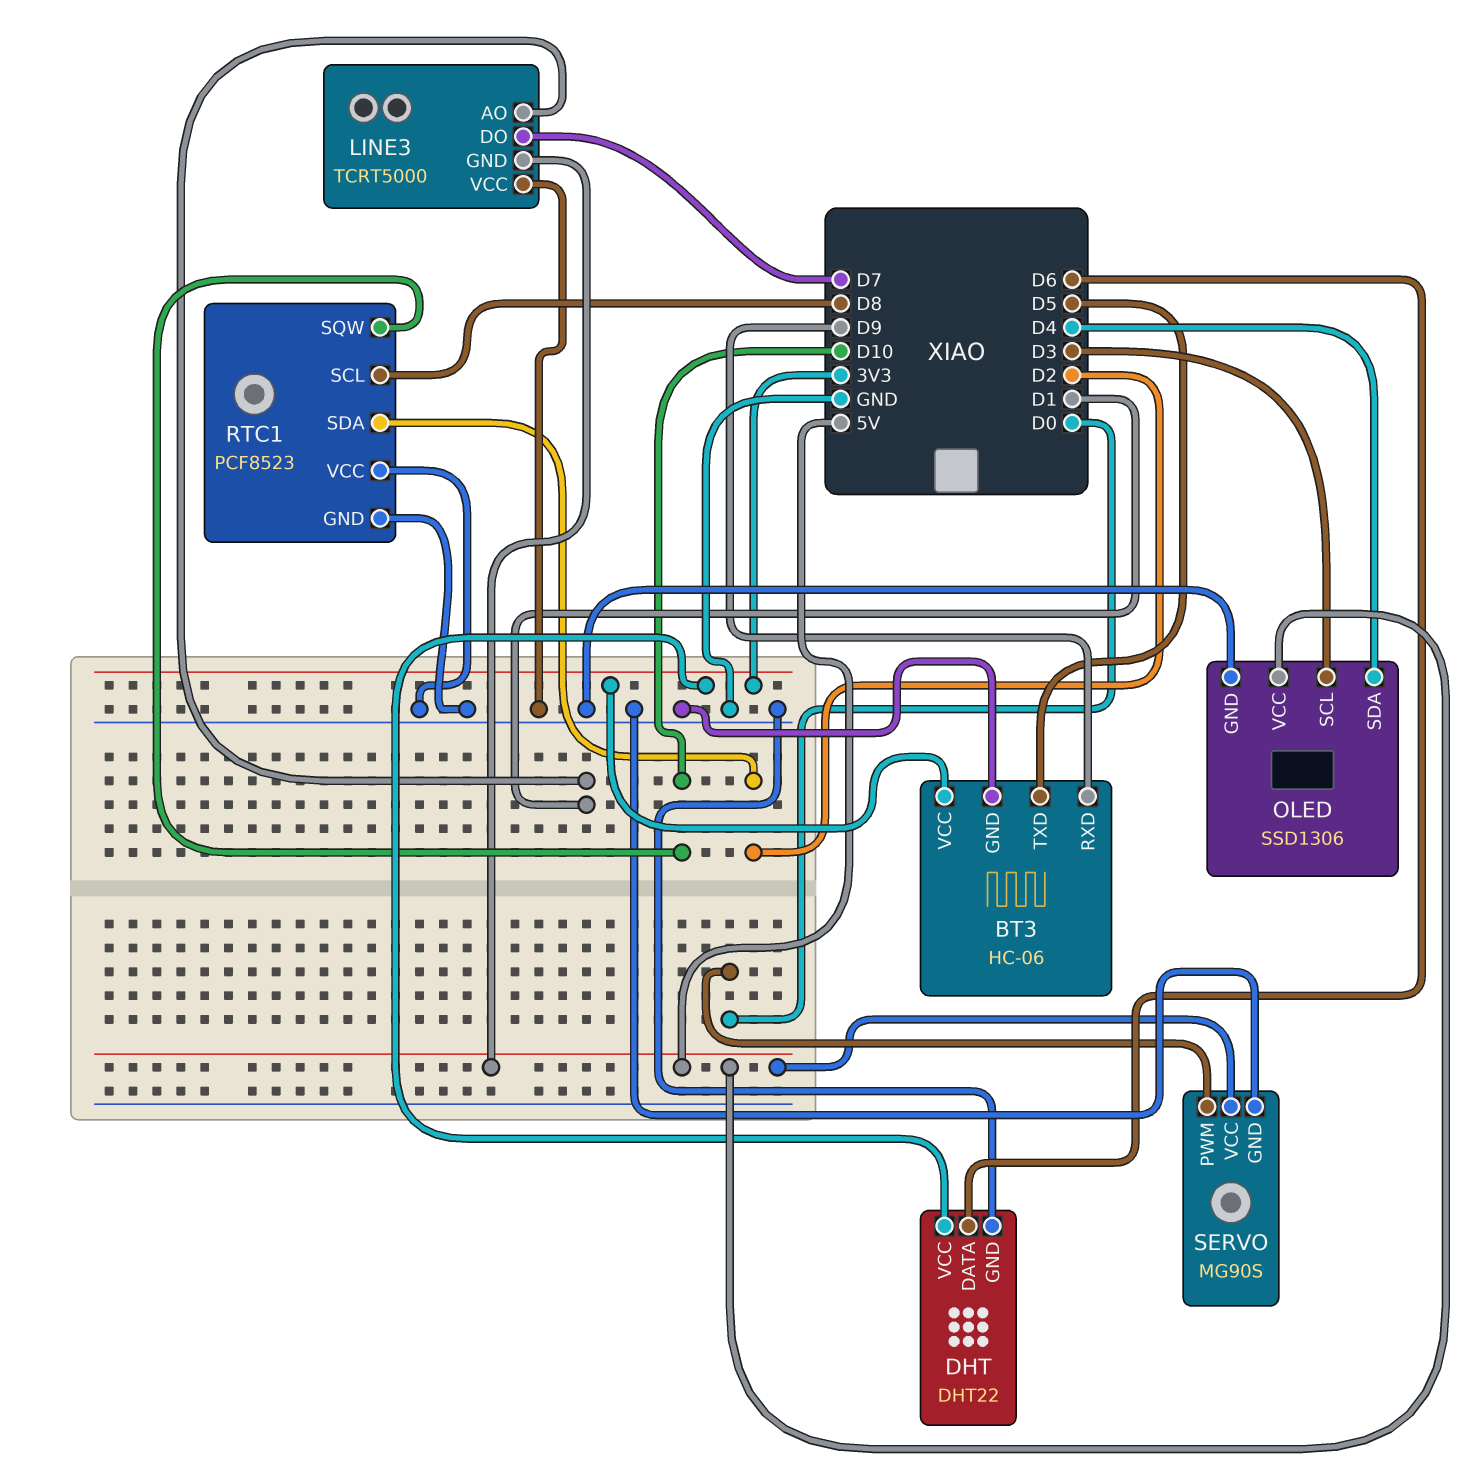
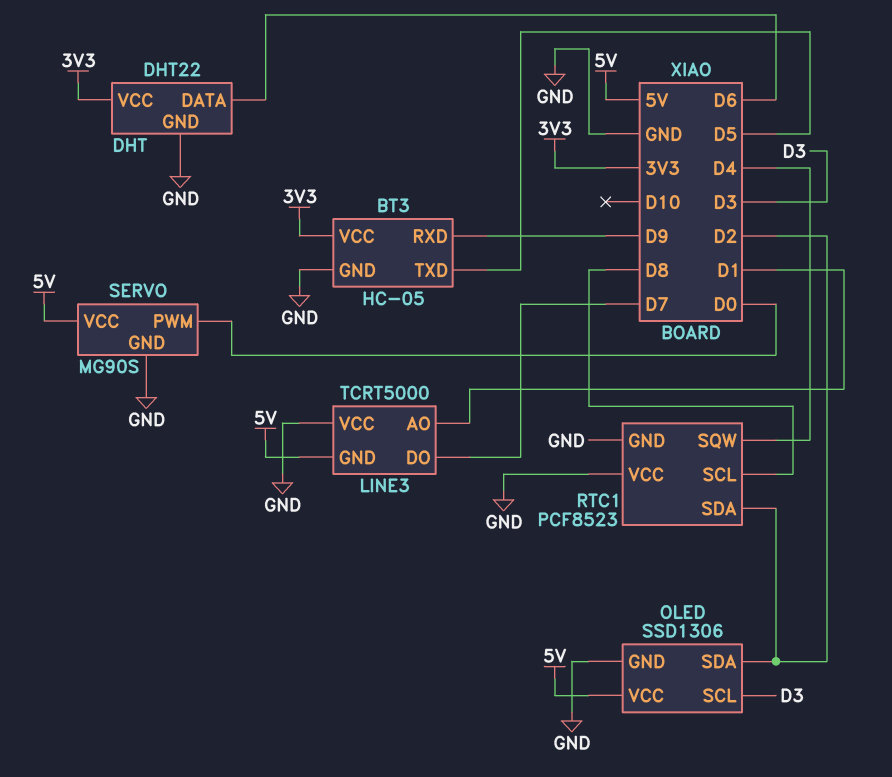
BT3: HC-06 -> HC-05
OLED pin SDA: D4 -> D2
RTC1 pin SQW: D10 -> D4

